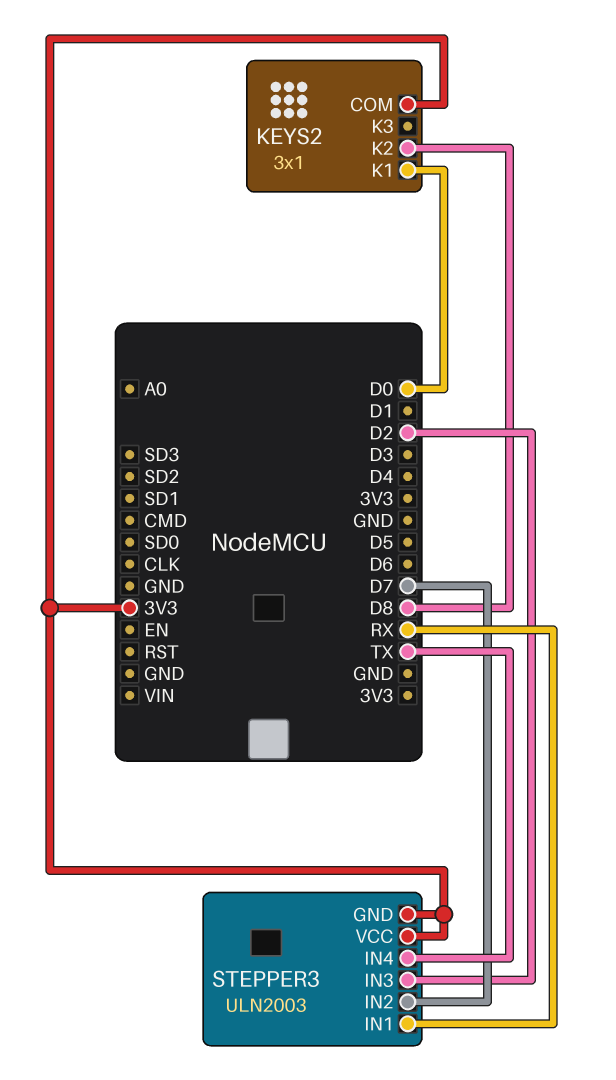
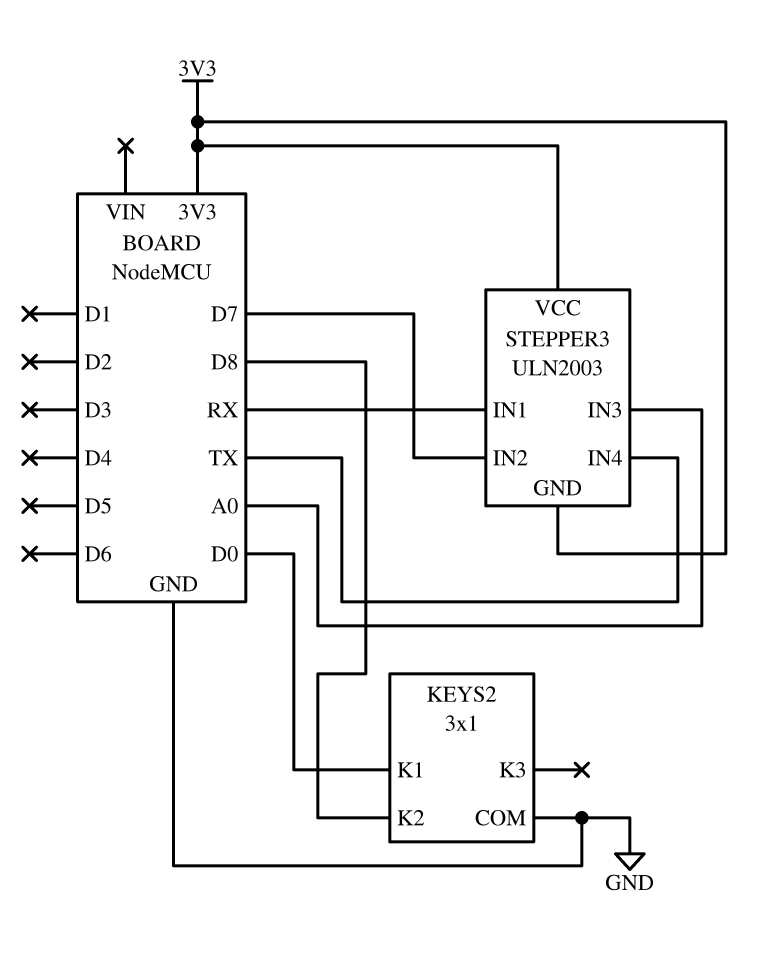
KEYS2 pin COM: 3V3 -> GND
STEPPER3 pin IN3: D2 -> A0

